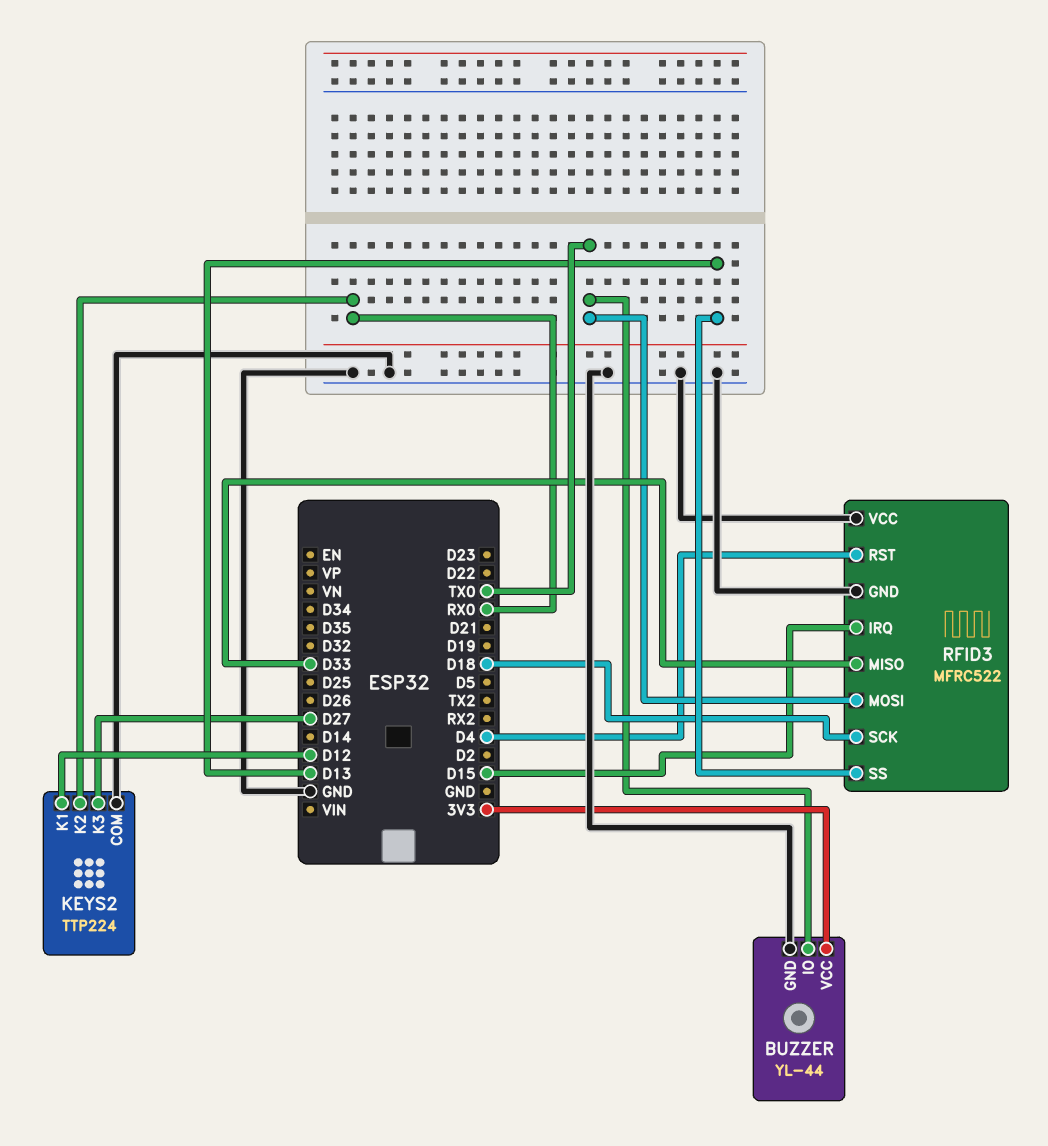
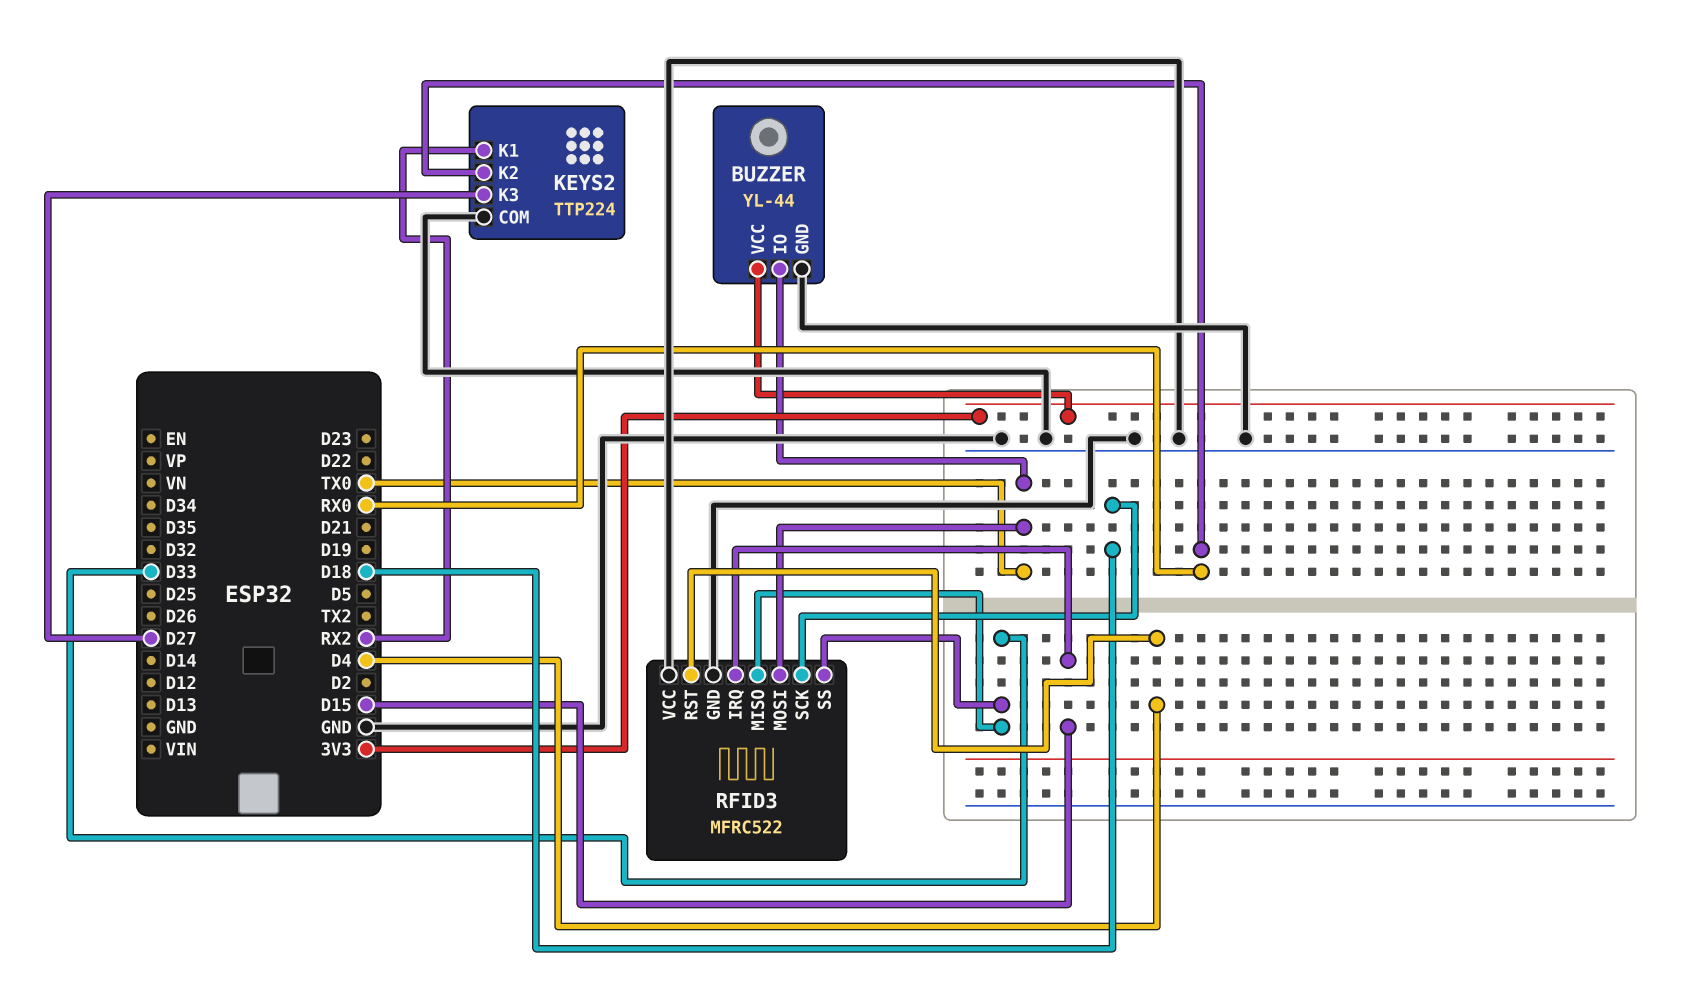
KEYS2 pin K1: D12 -> RX2
RFID3 pin SS: D13 -> D33

